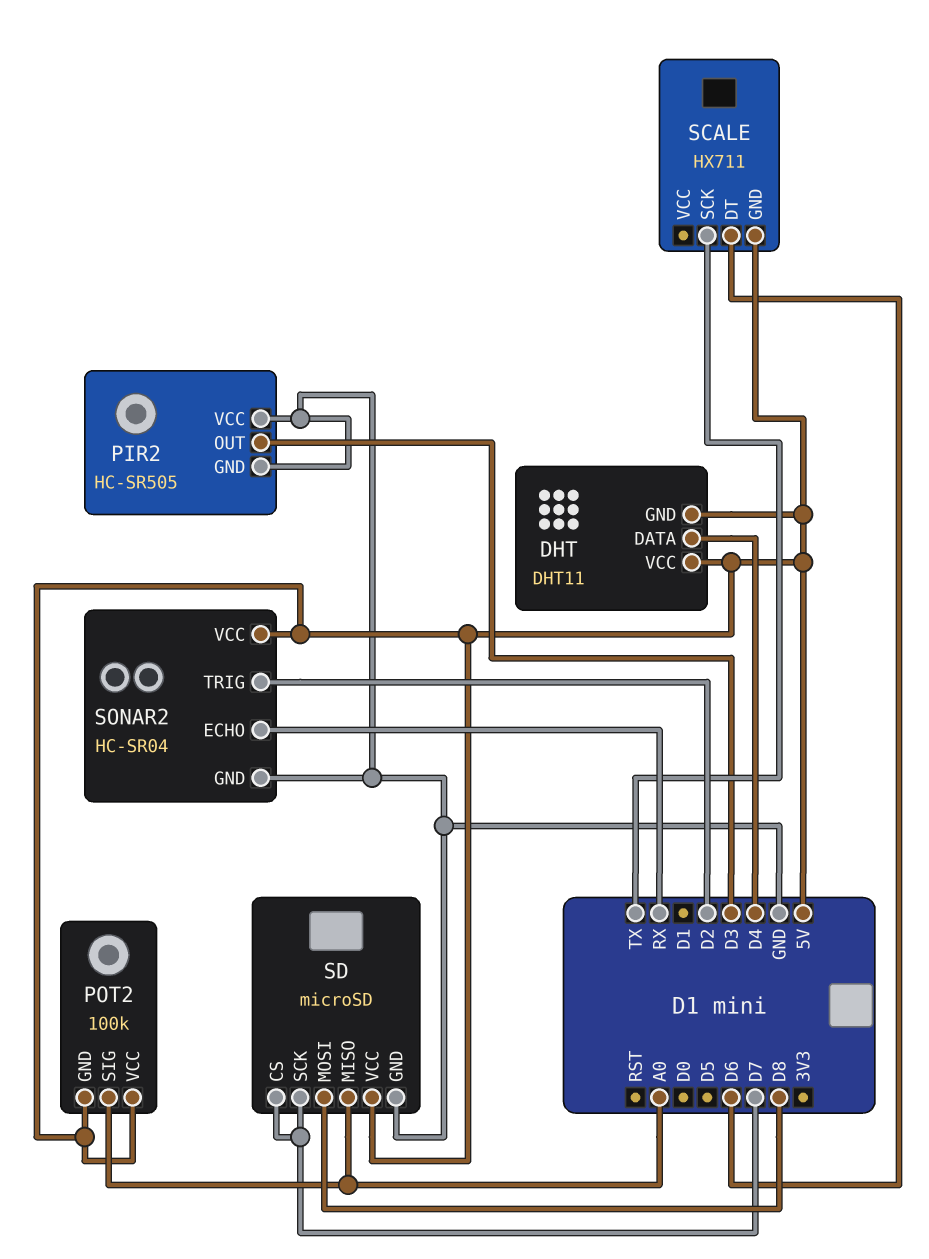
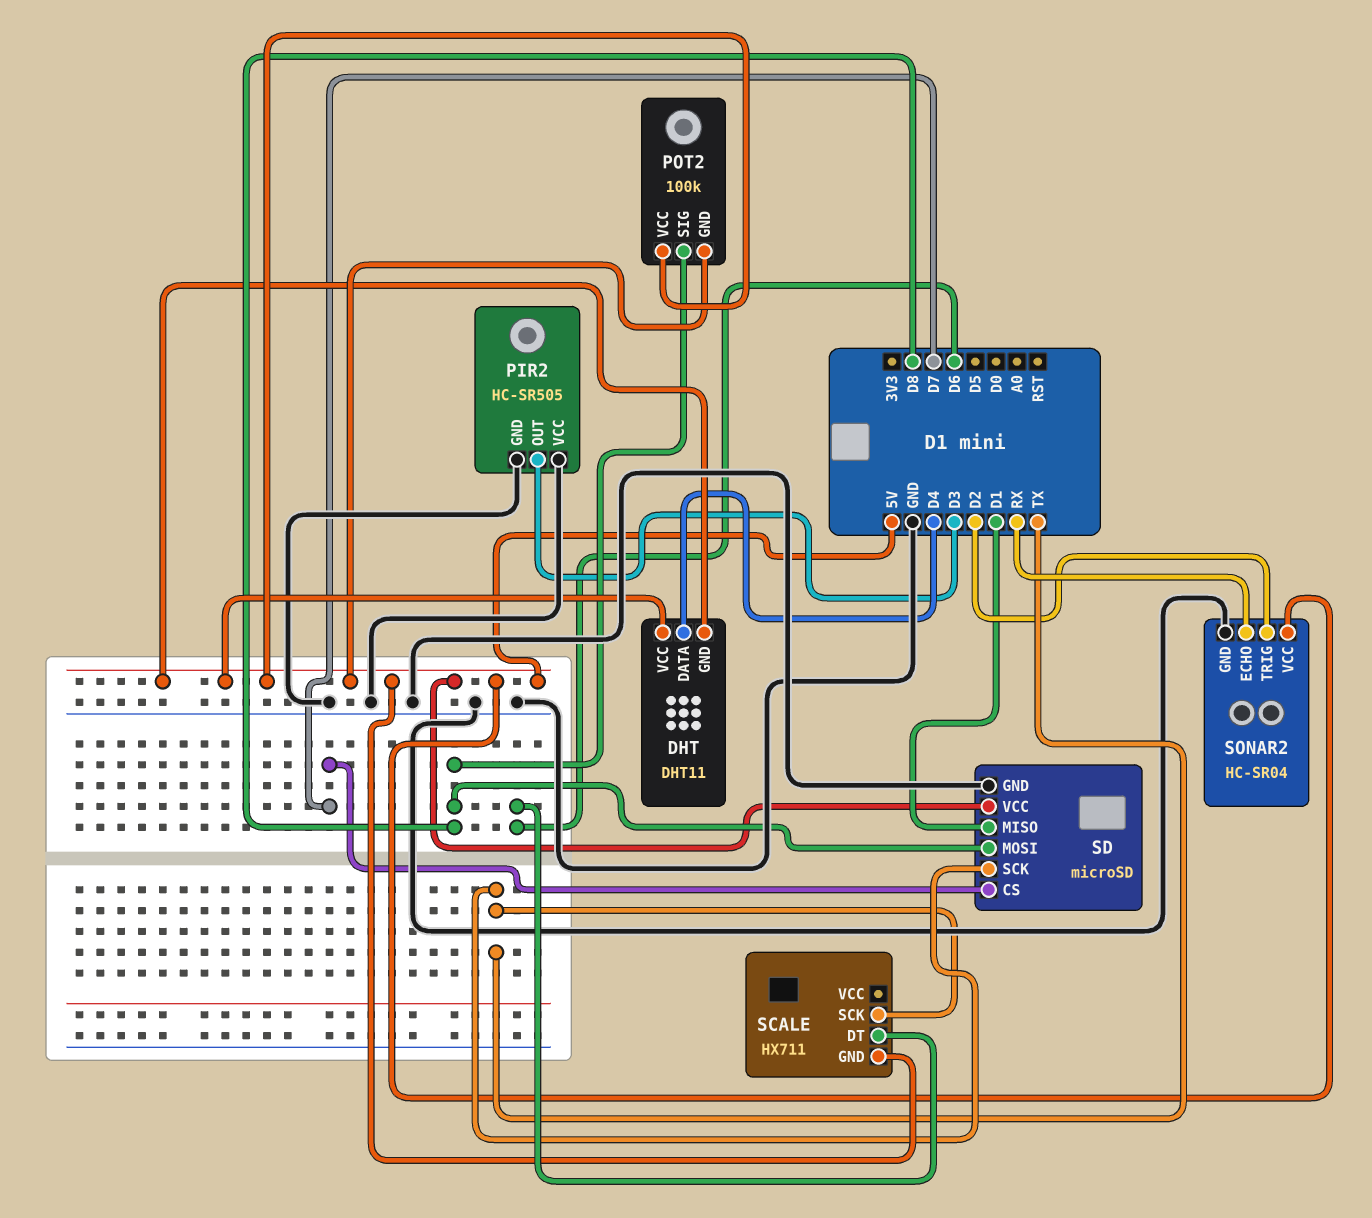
POT2 pin SIG: A0 -> D8
SD pin MISO: A0 -> D1
SD pin SCK: D7 -> TX

